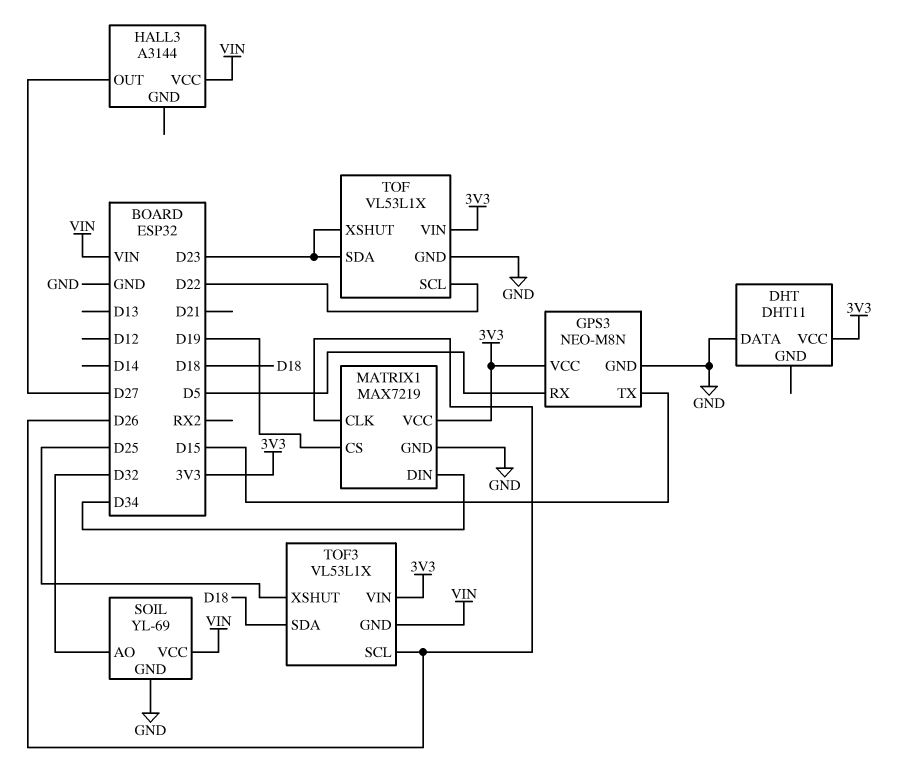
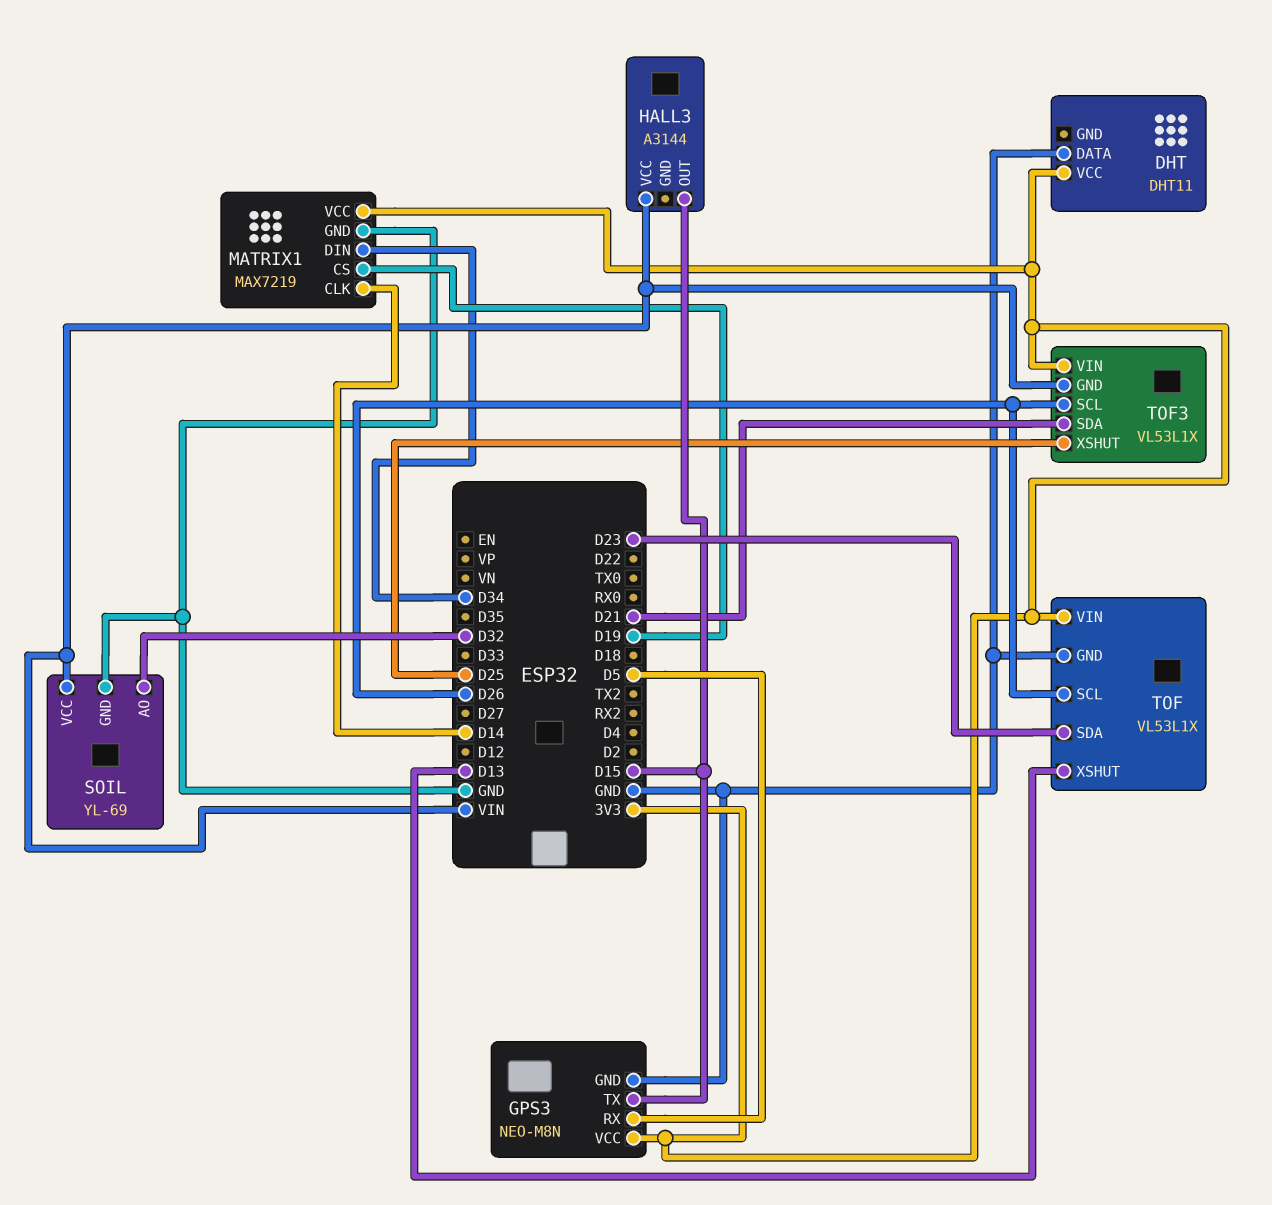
HALL3 pin OUT: D27 -> D15
MATRIX1 pin CLK: D26 -> D14
TOF pin SCL: D22 -> D26
TOF pin XSHUT: D23 -> D13
TOF3 pin SDA: D18 -> D21

